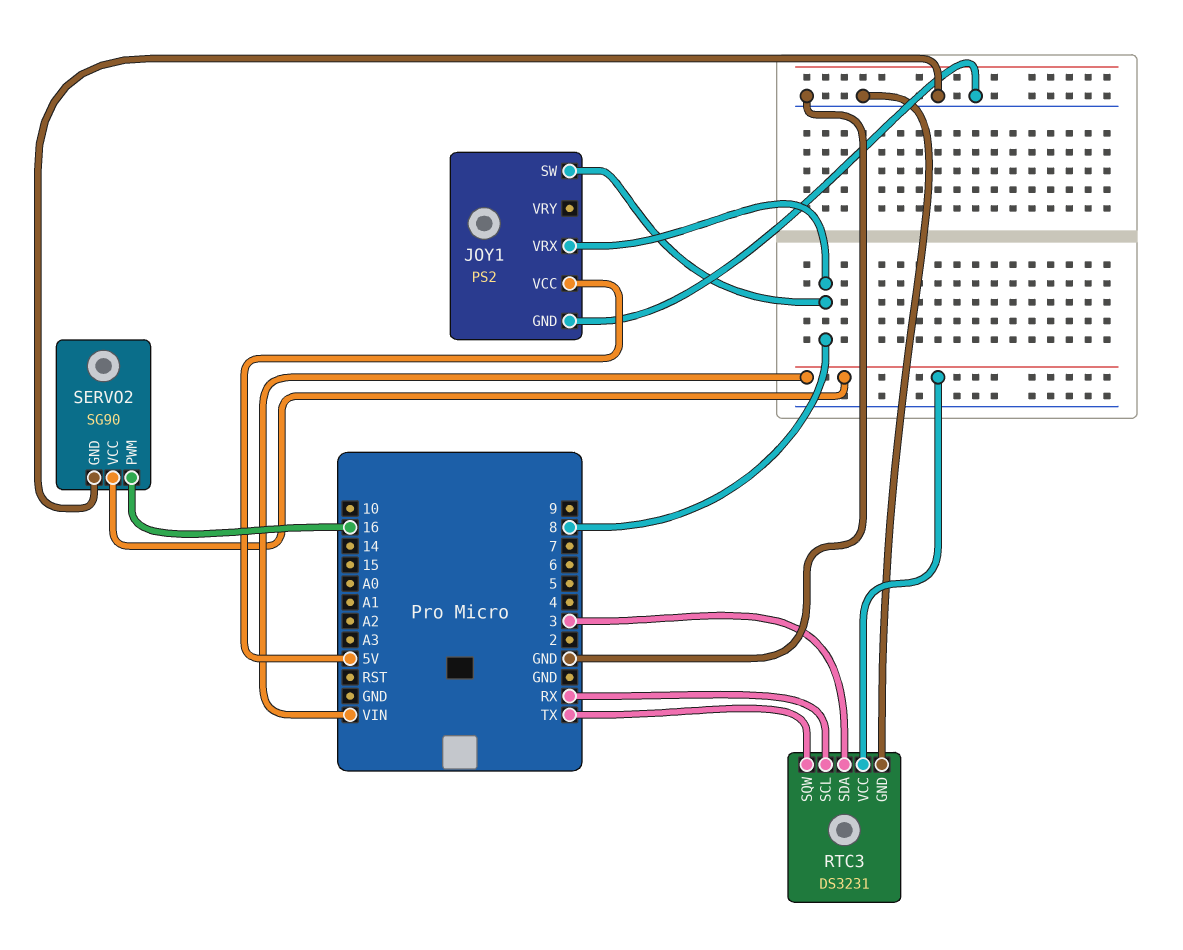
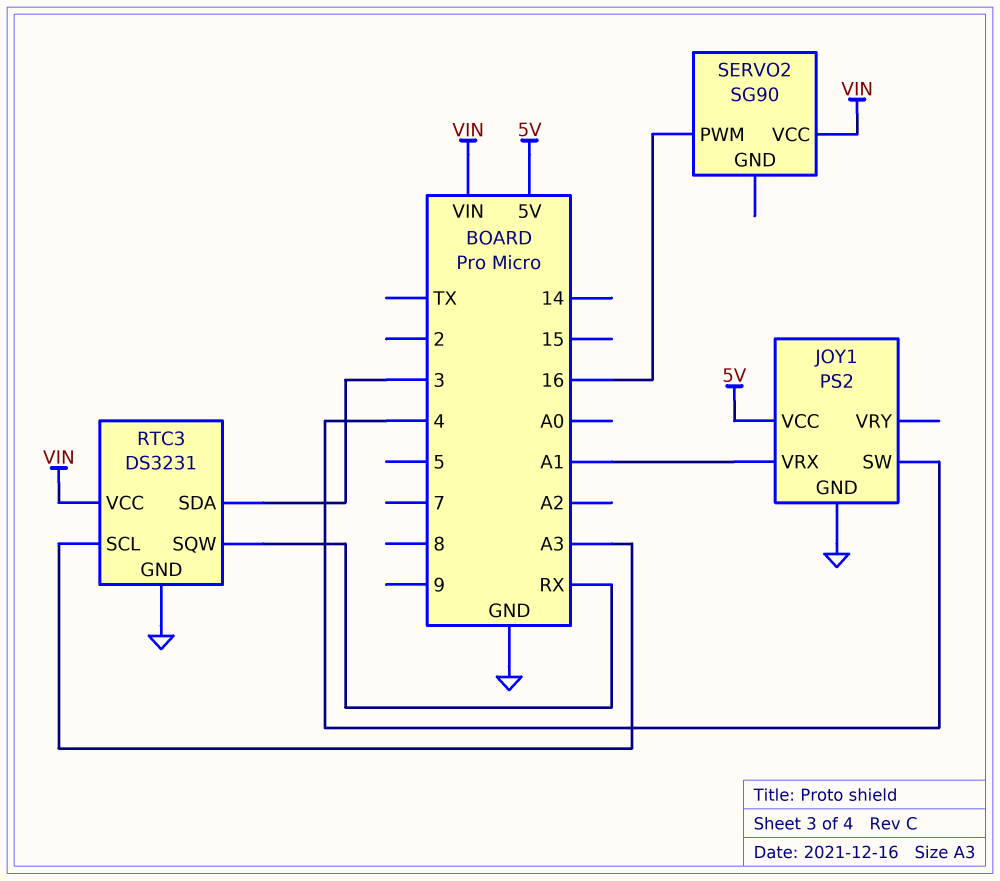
JOY1 pin SW: 8 -> 4
JOY1 pin VRX: 8 -> A1
RTC3 pin SCL: RX -> A3
RTC3 pin SQW: TX -> RX
SERVO2 pin GND: GND -> none

